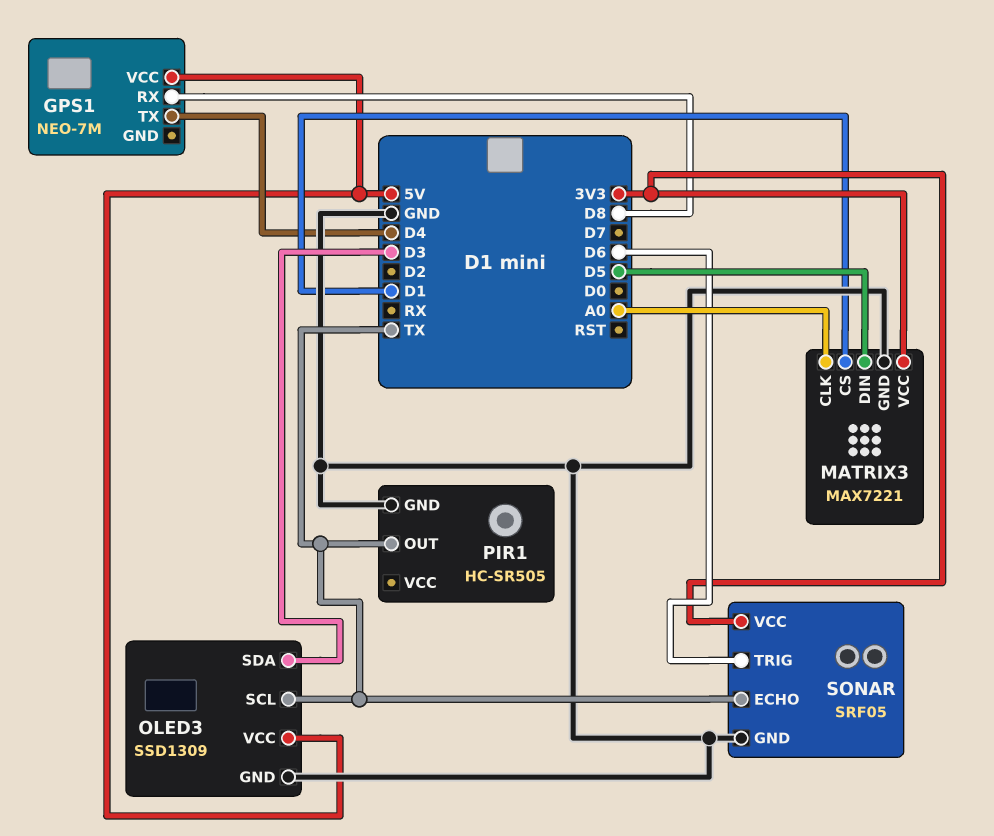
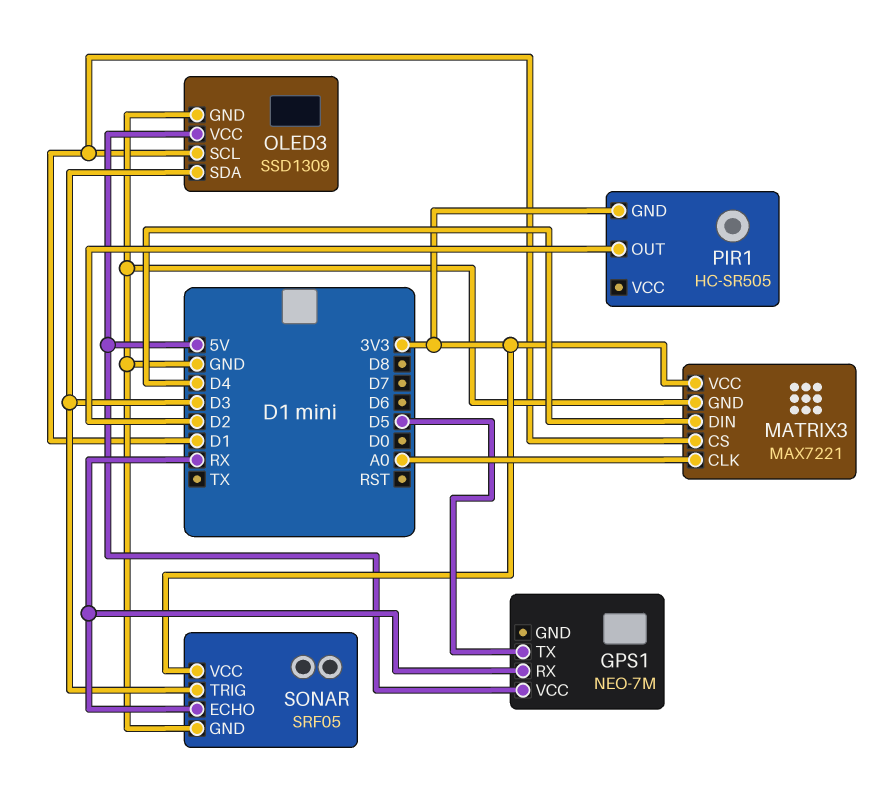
GPS1 pin RX: D8 -> RX
GPS1 pin TX: D4 -> D5
MATRIX3 pin DIN: D5 -> D4
OLED3 pin SCL: TX -> D1
PIR1 pin GND: GND -> 3V3
PIR1 pin OUT: TX -> D2
SONAR pin ECHO: TX -> RX
SONAR pin TRIG: D6 -> D3

